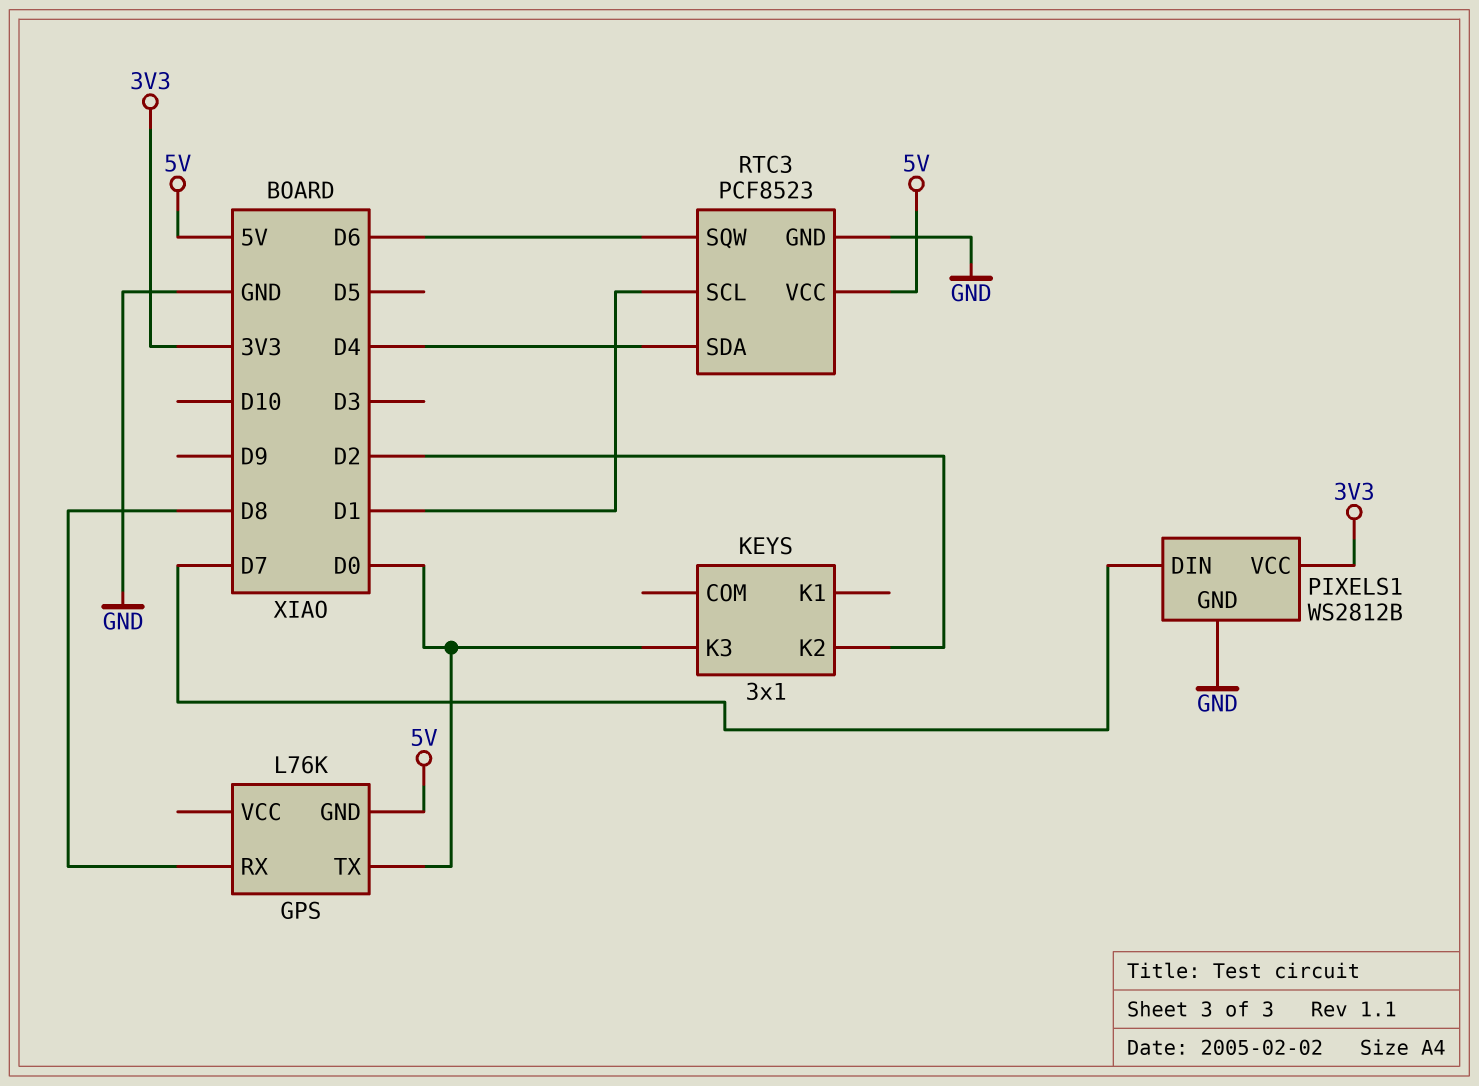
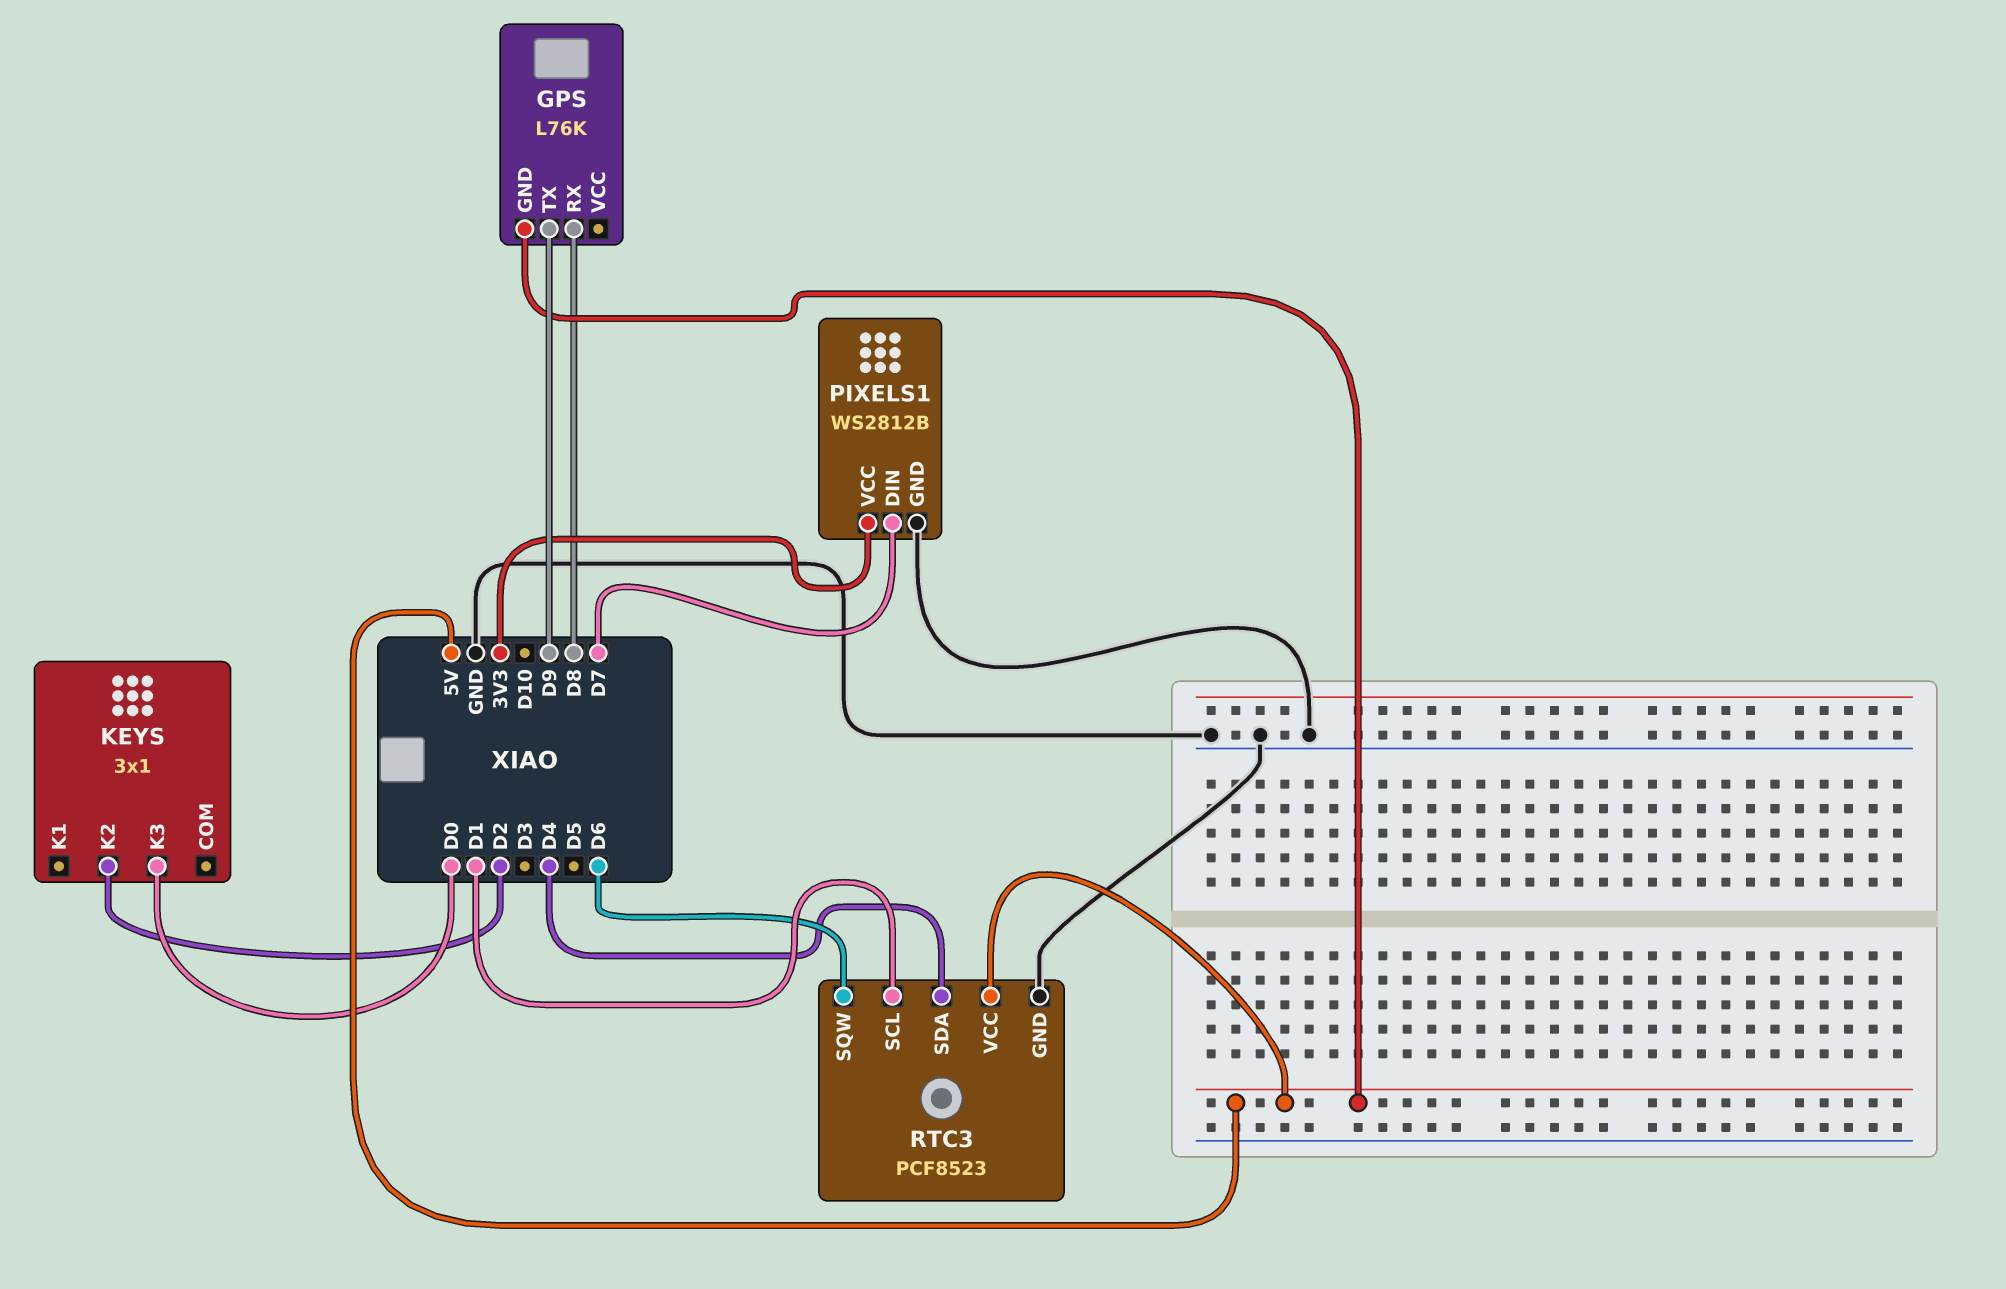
GPS pin TX: D0 -> D9

